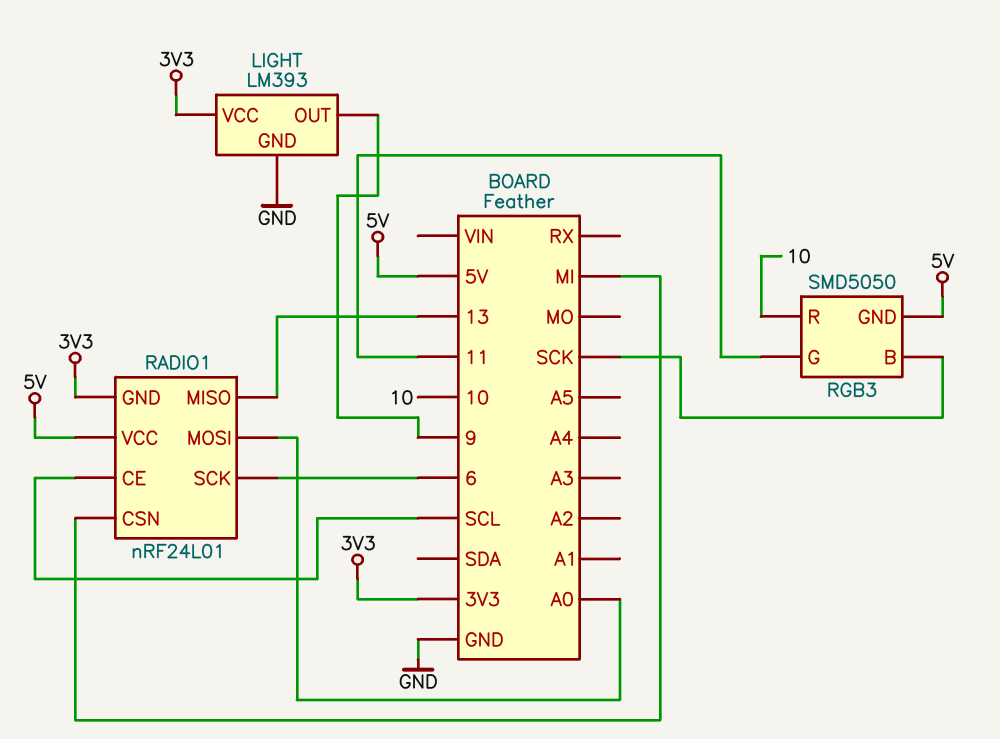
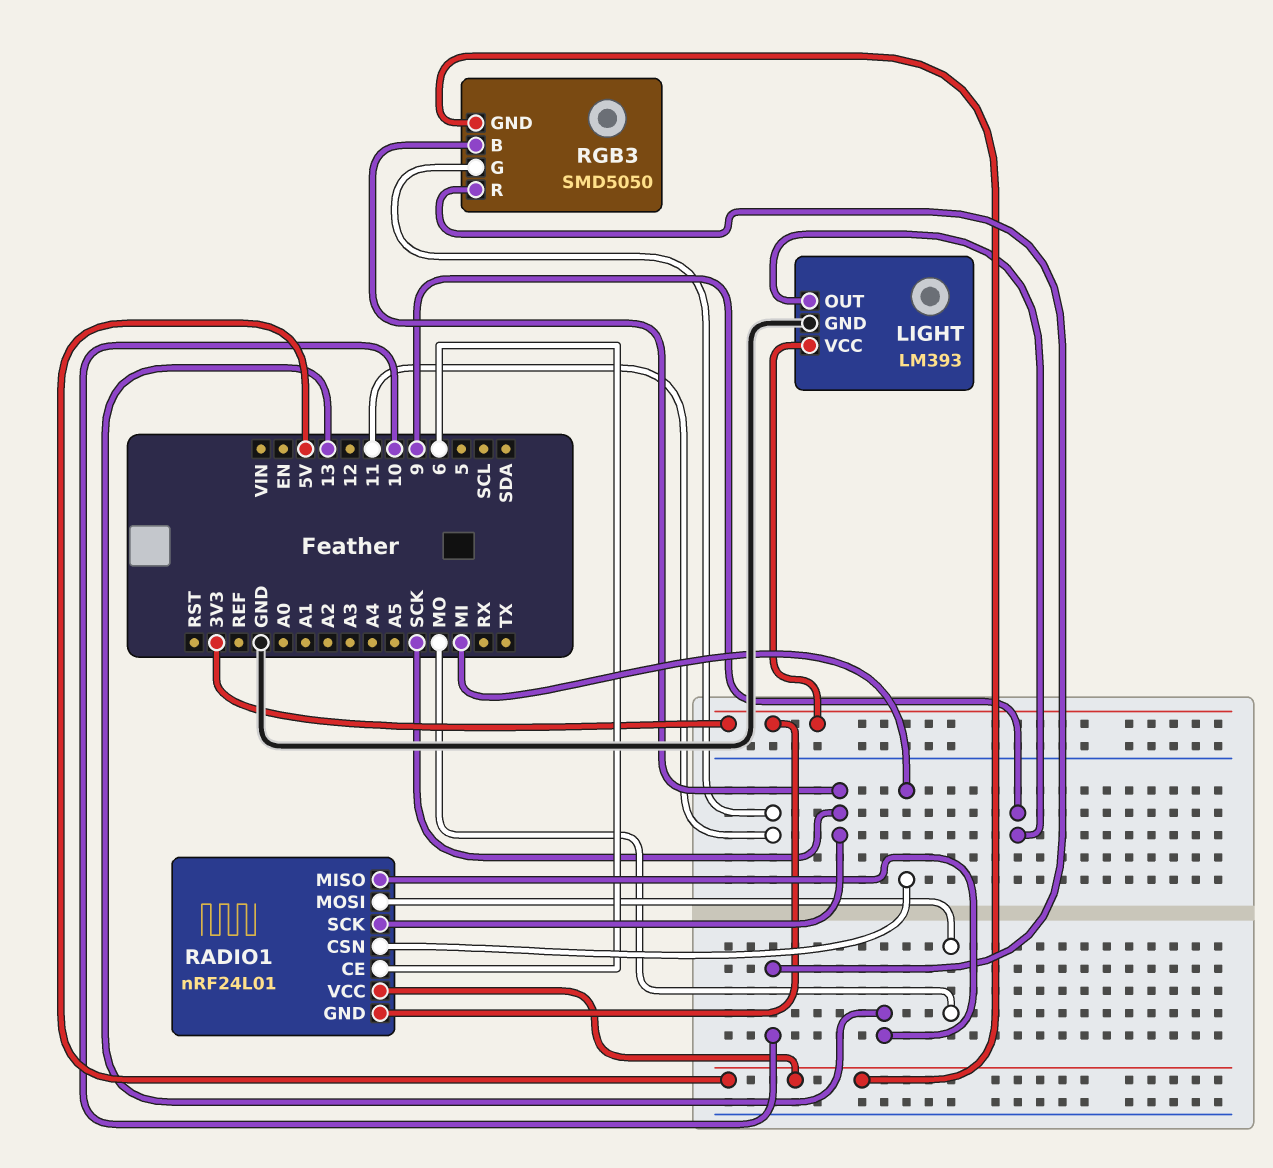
RADIO1 pin CE: SCL -> 6
RADIO1 pin MOSI: A0 -> MO
RADIO1 pin SCK: 6 -> SCK

